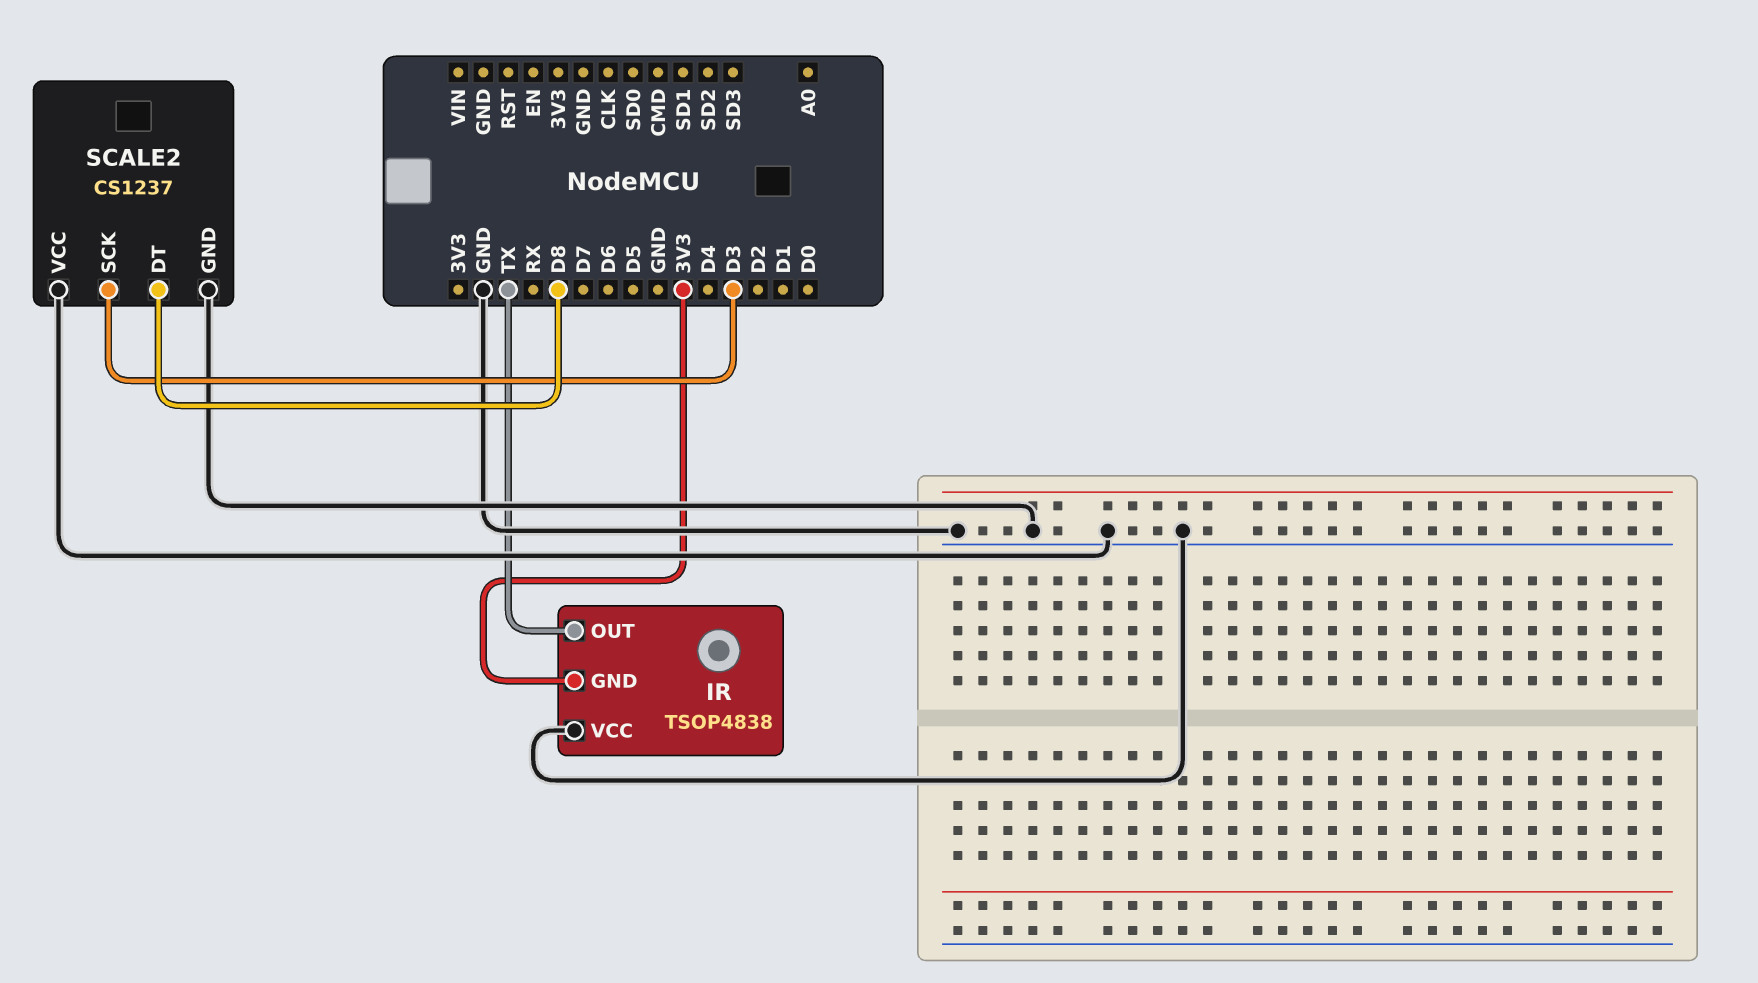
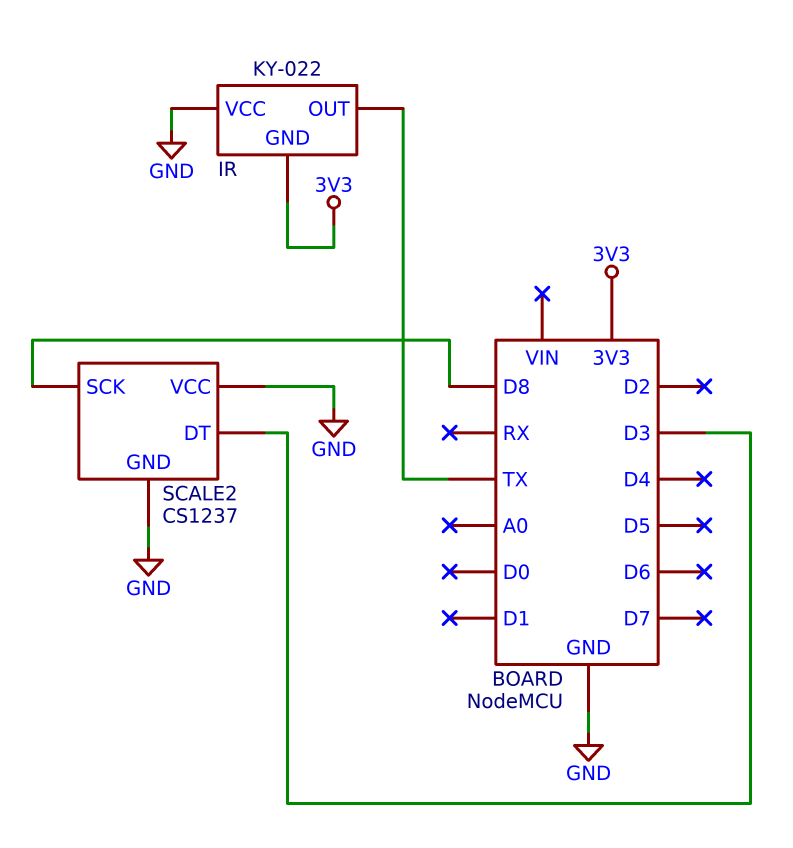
IR: TSOP4838 -> KY-022
SCALE2 pin DT: D8 -> D3
SCALE2 pin SCK: D3 -> D8

